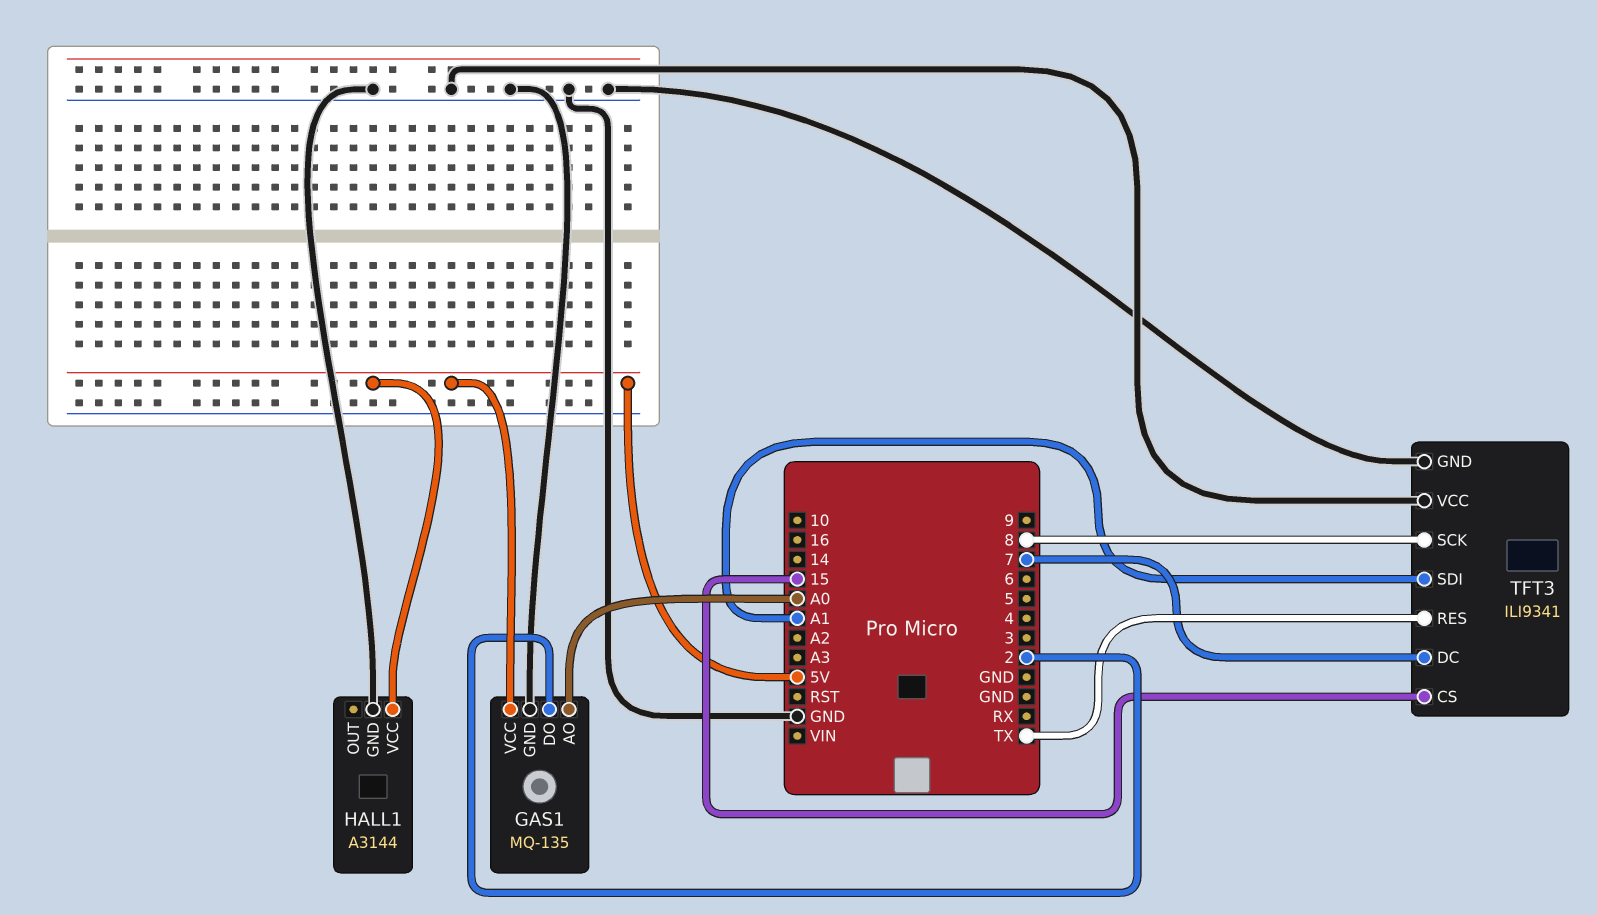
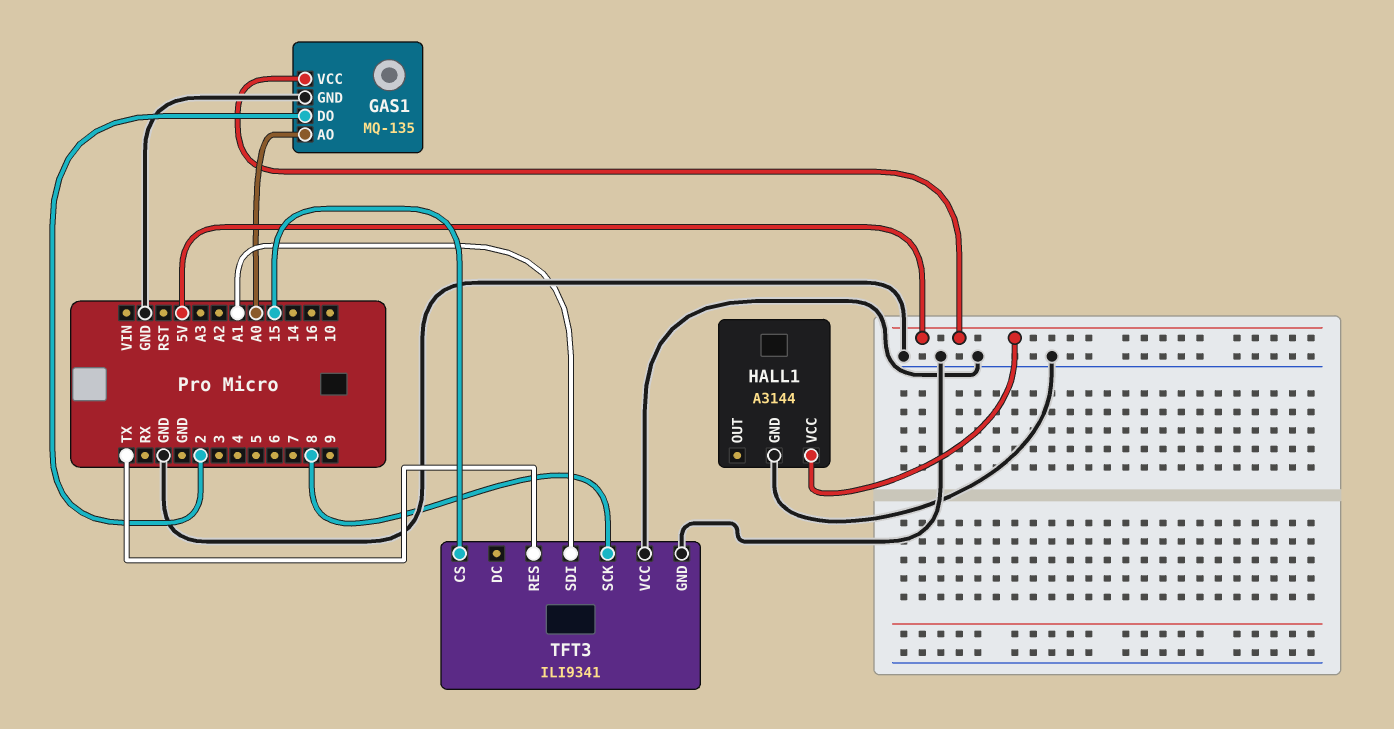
TFT3 pin DC: 7 -> none

